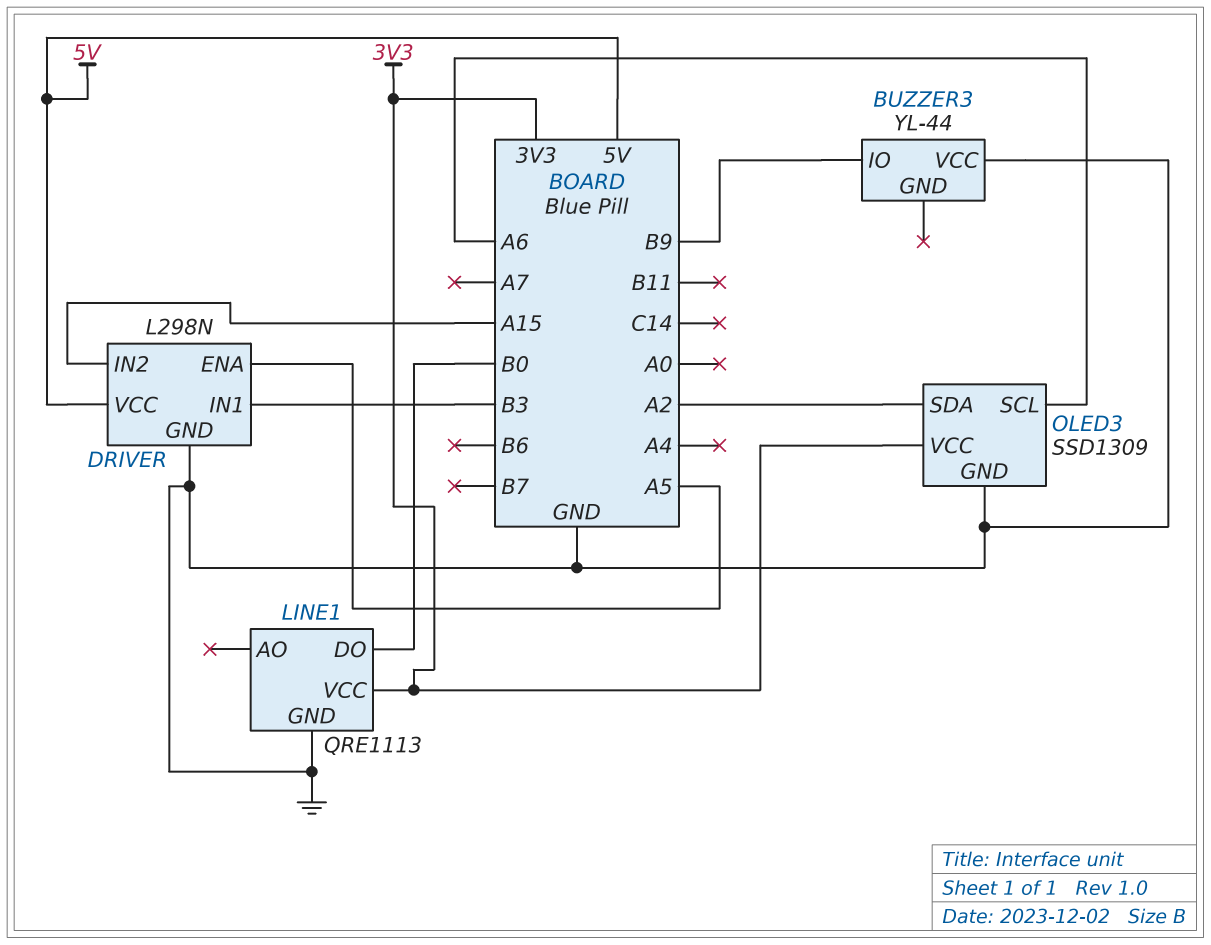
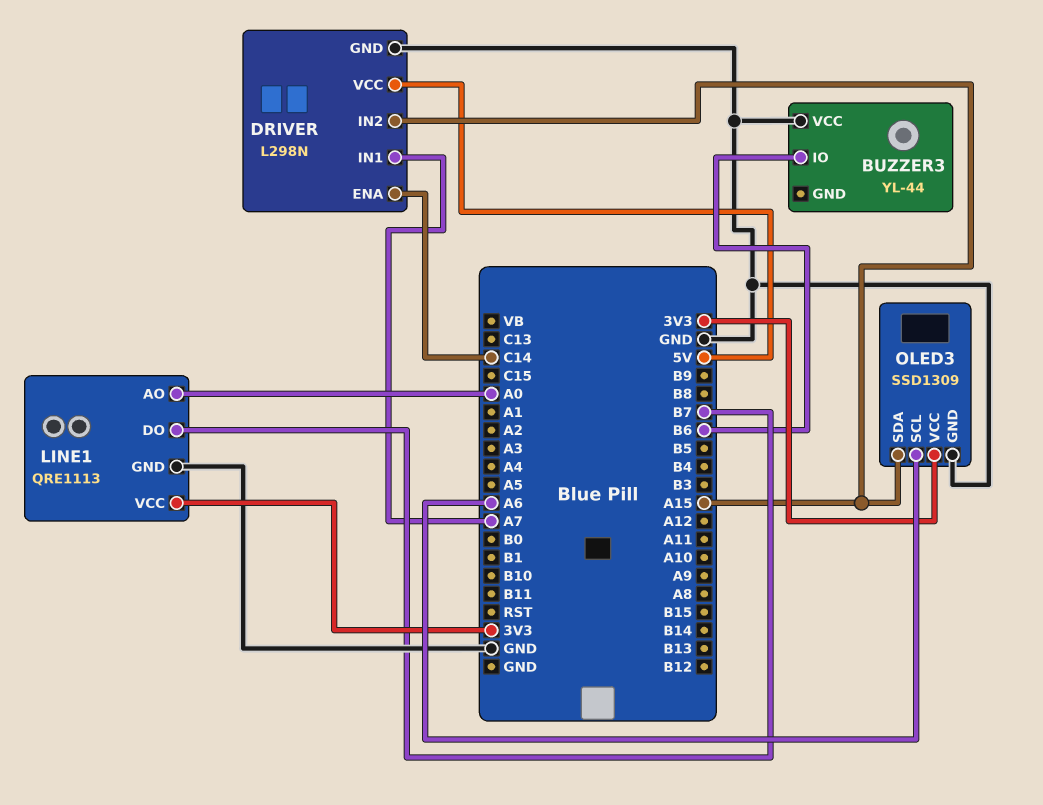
BUZZER3 pin IO: B9 -> B6
DRIVER pin ENA: A5 -> C14
DRIVER pin IN1: B3 -> A7
LINE1 pin AO: none -> A0
LINE1 pin DO: B0 -> B7
OLED3 pin SDA: A2 -> A15

